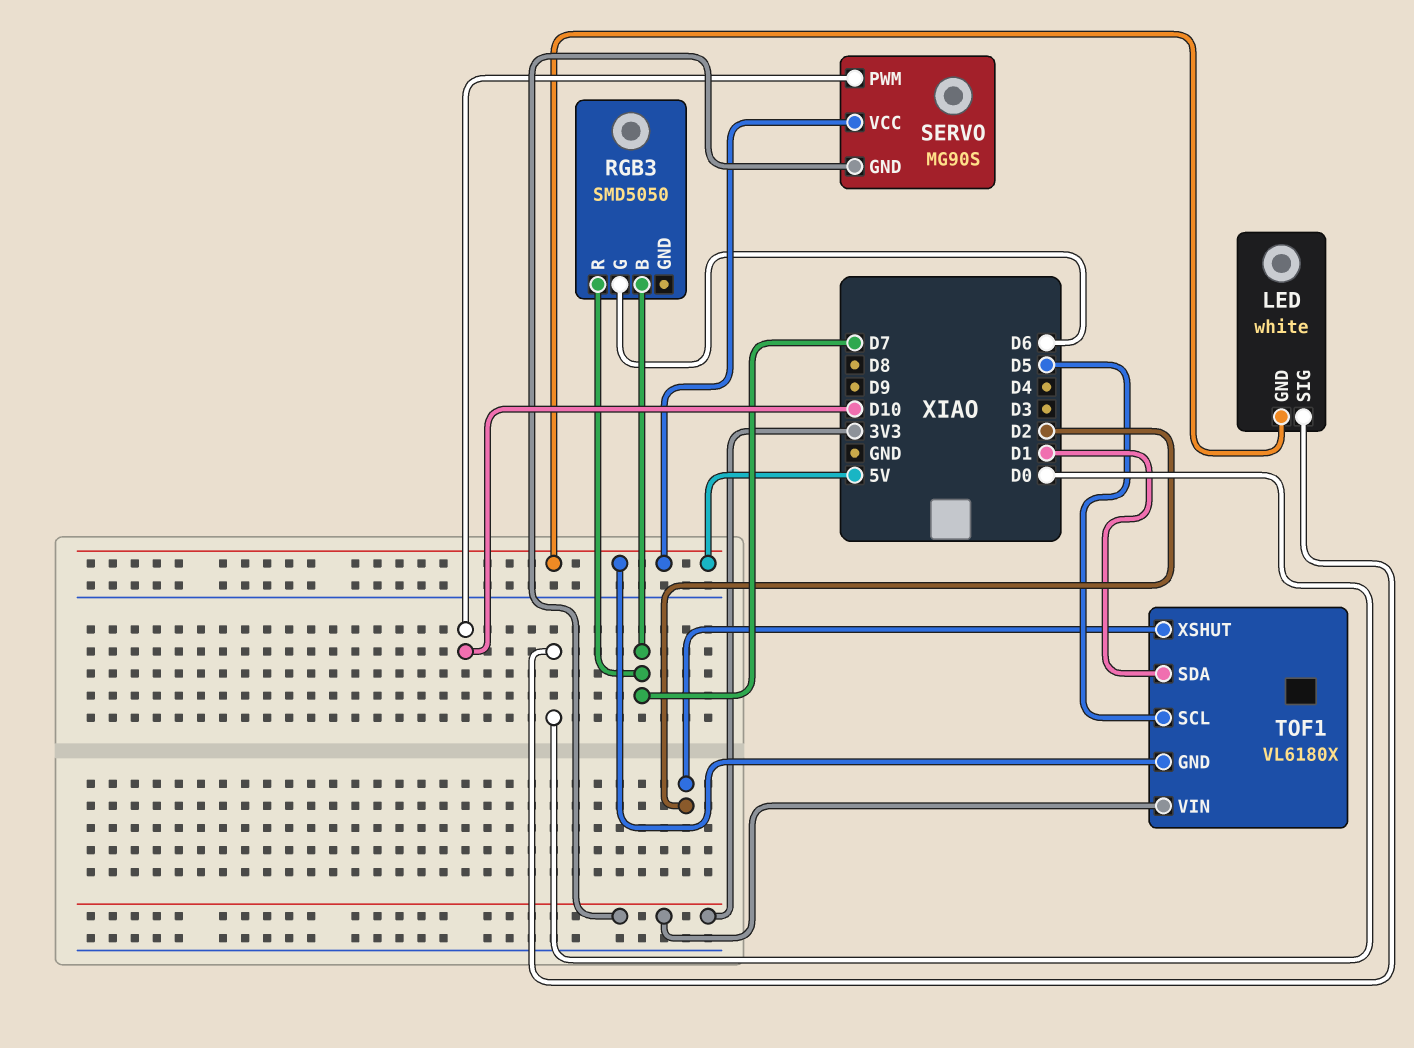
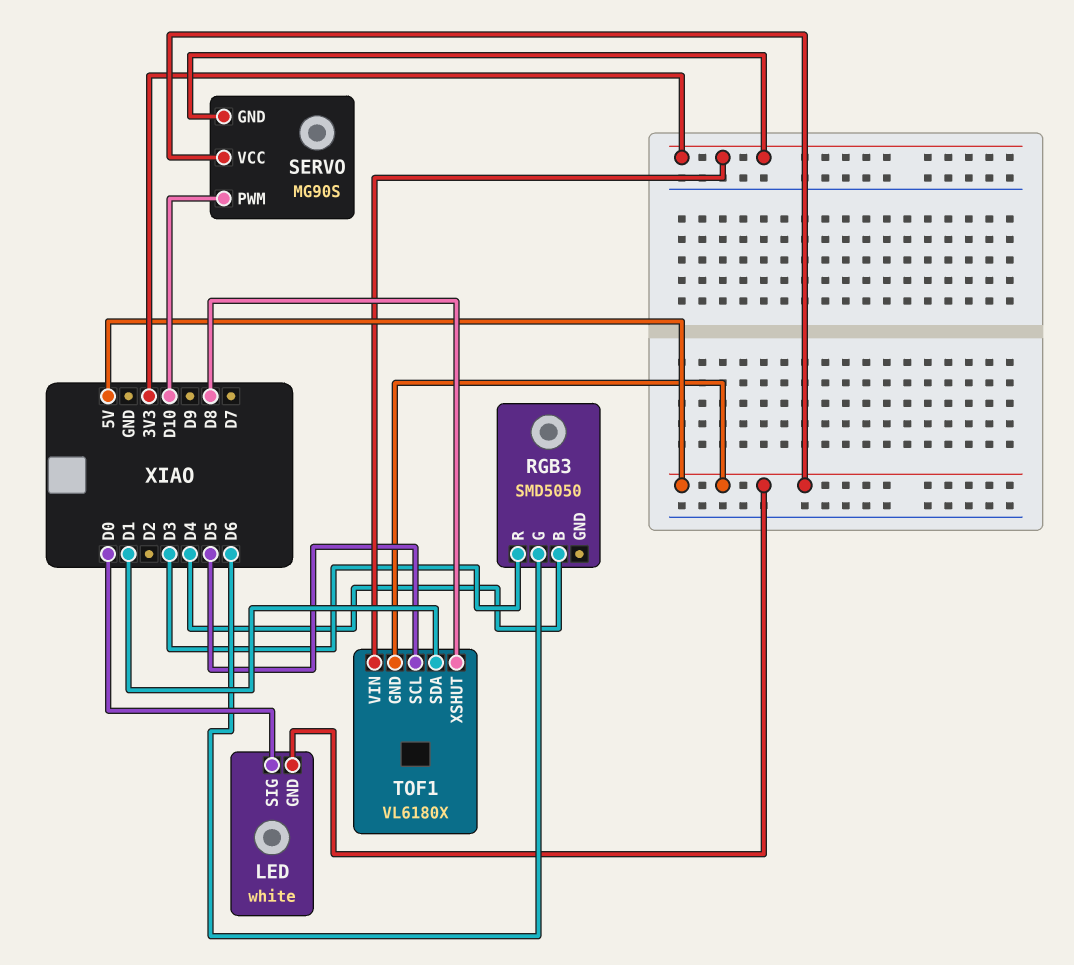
RGB3 pin B: D7 -> D4
RGB3 pin R: D7 -> D3
TOF1 pin XSHUT: D2 -> D8

